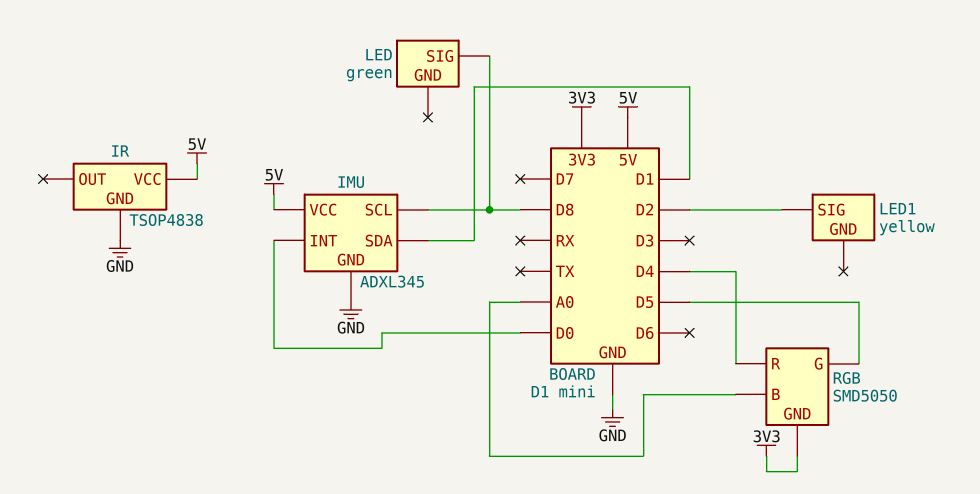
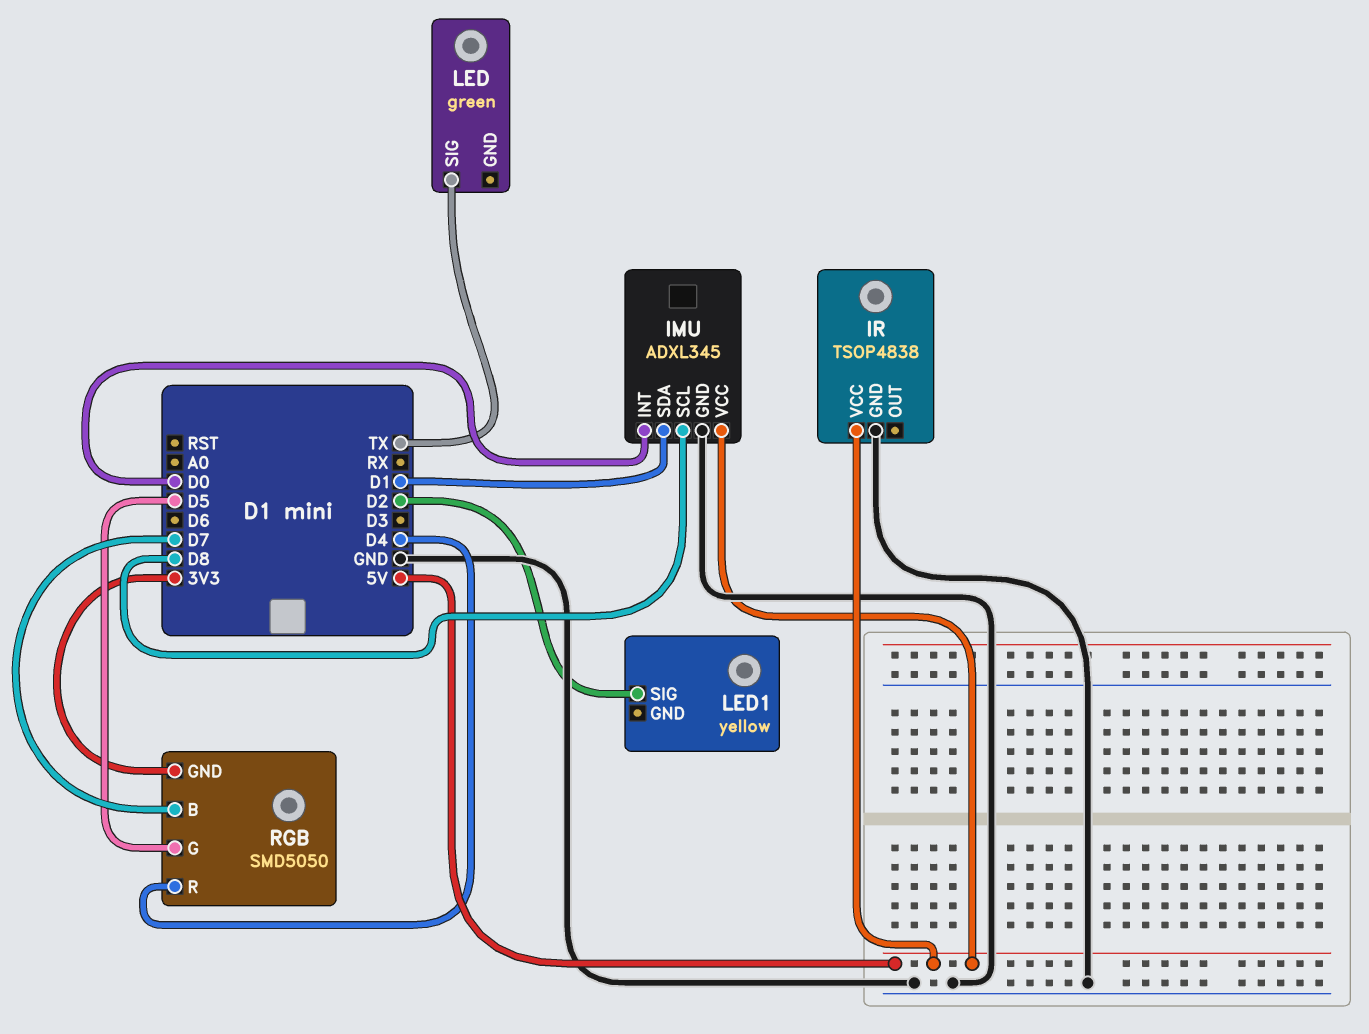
LED pin SIG: D8 -> TX
RGB pin B: A0 -> D7

